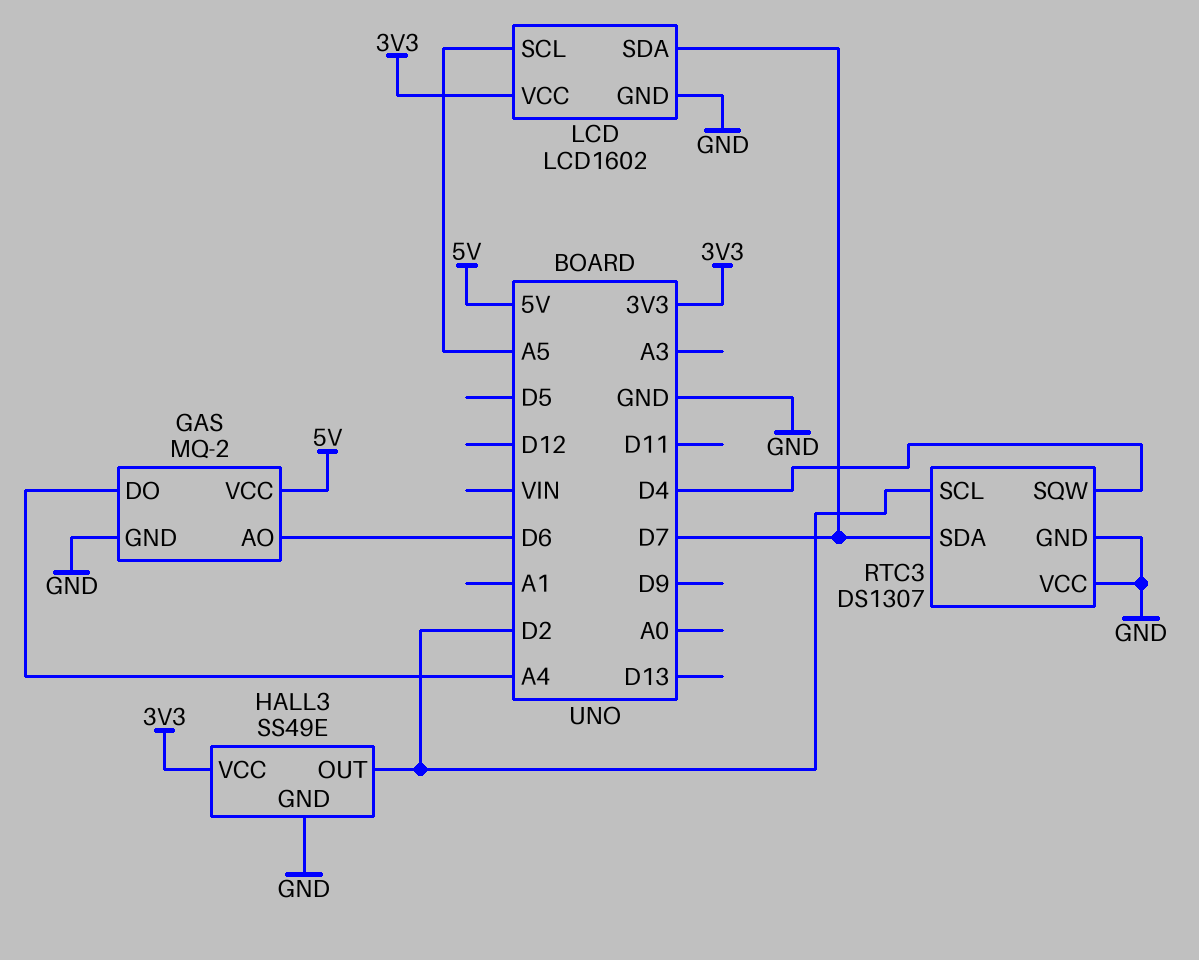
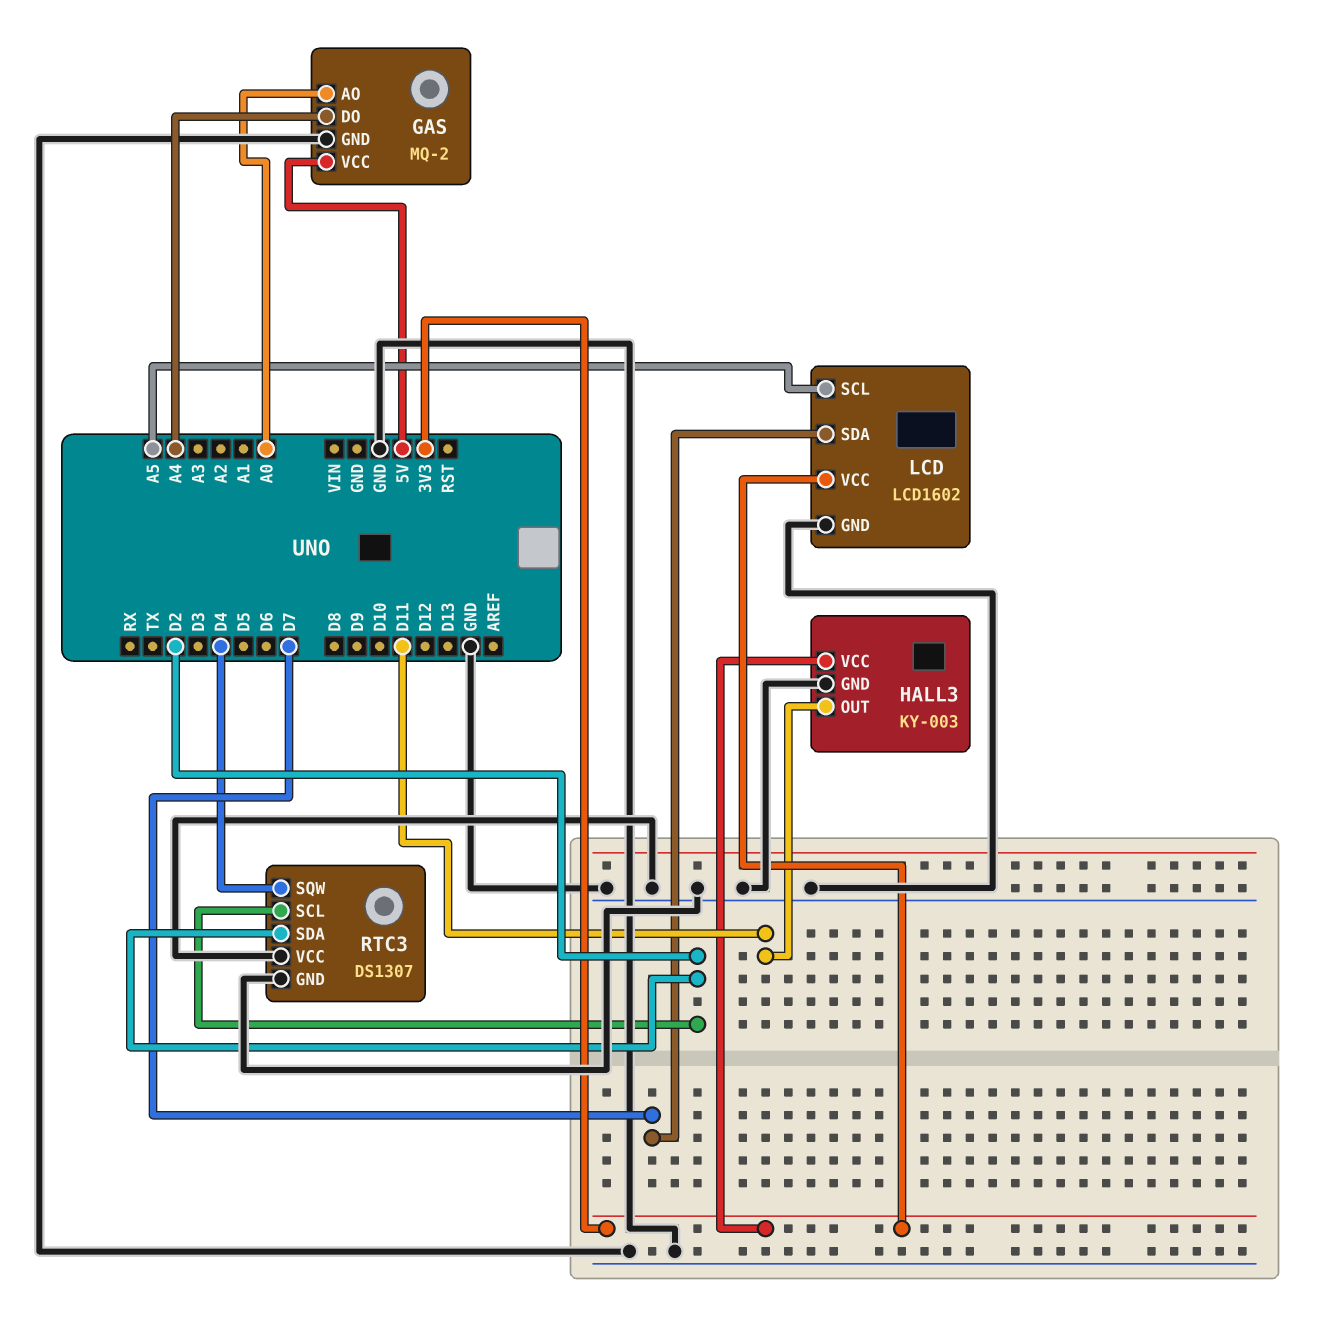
GAS pin AO: D6 -> A0
HALL3: SS49E -> KY-003
HALL3 pin OUT: D2 -> D11
RTC3 pin SDA: D7 -> D2

